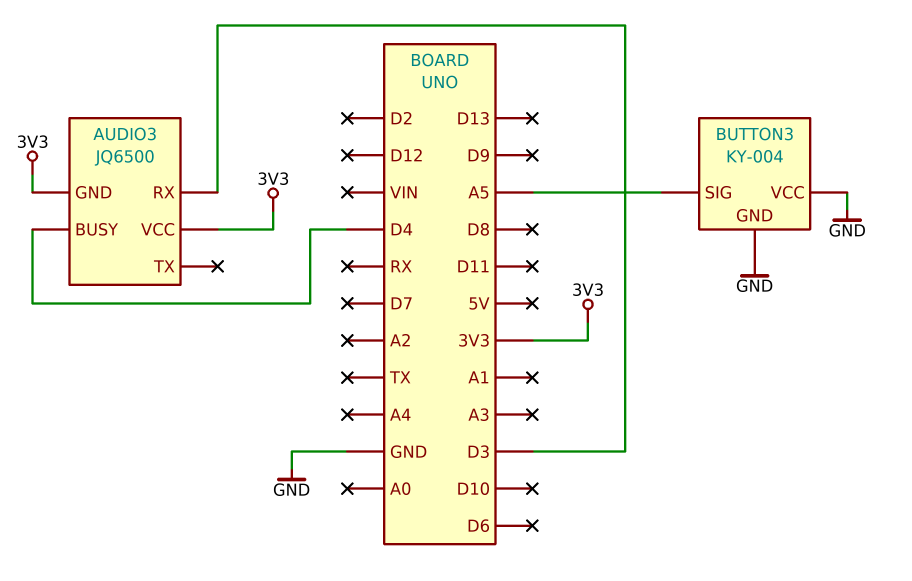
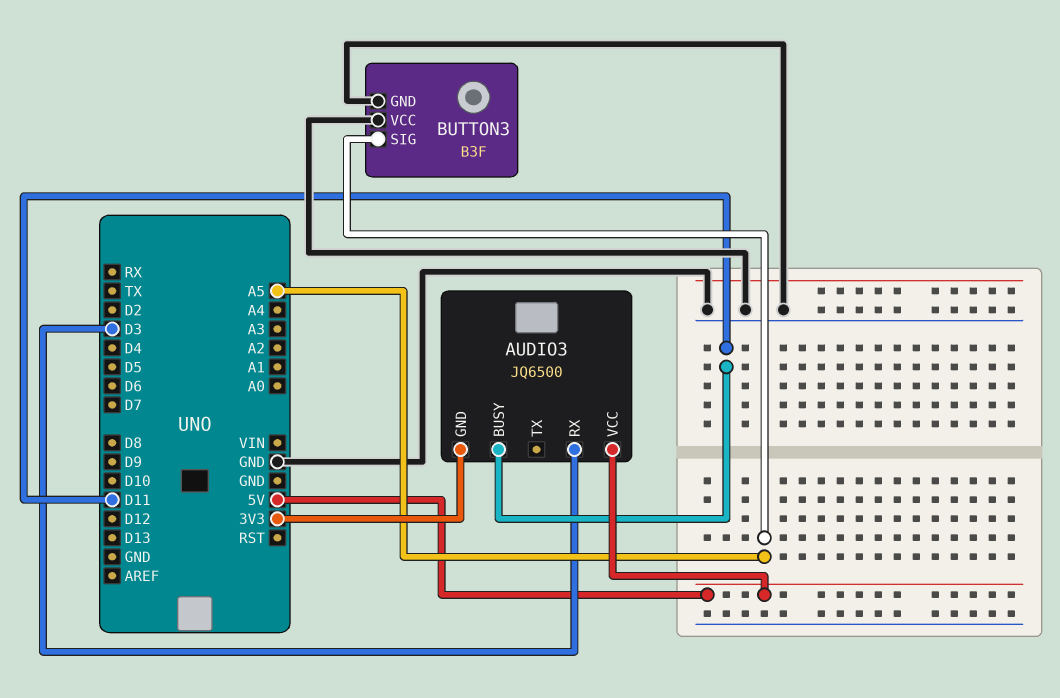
AUDIO3 pin BUSY: D4 -> D11
AUDIO3 pin VCC: 3V3 -> 5V
BUTTON3: KY-004 -> B3F

